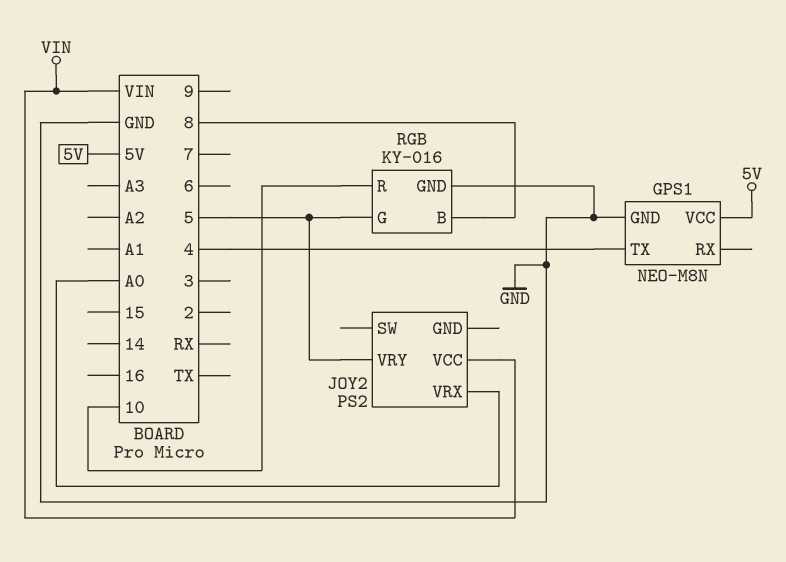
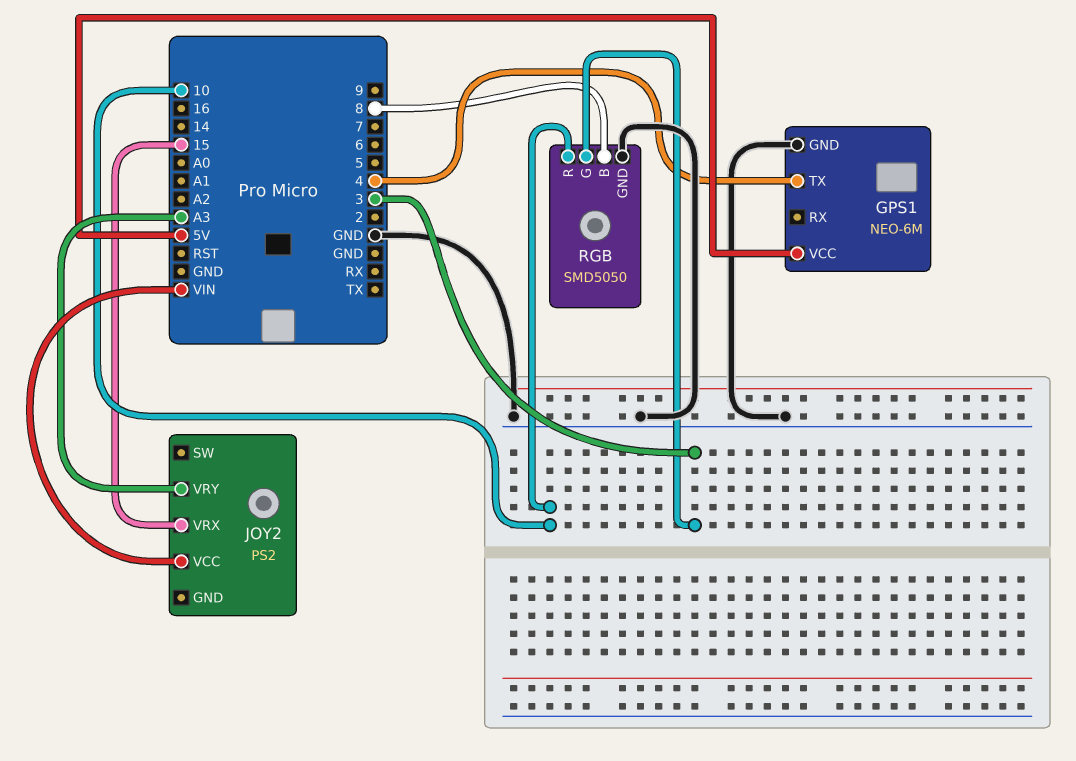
GPS1: NEO-M8N -> NEO-6M
JOY2 pin VRX: A0 -> 15
JOY2 pin VRY: 5 -> A3
RGB: KY-016 -> SMD5050
RGB pin G: 5 -> 3

